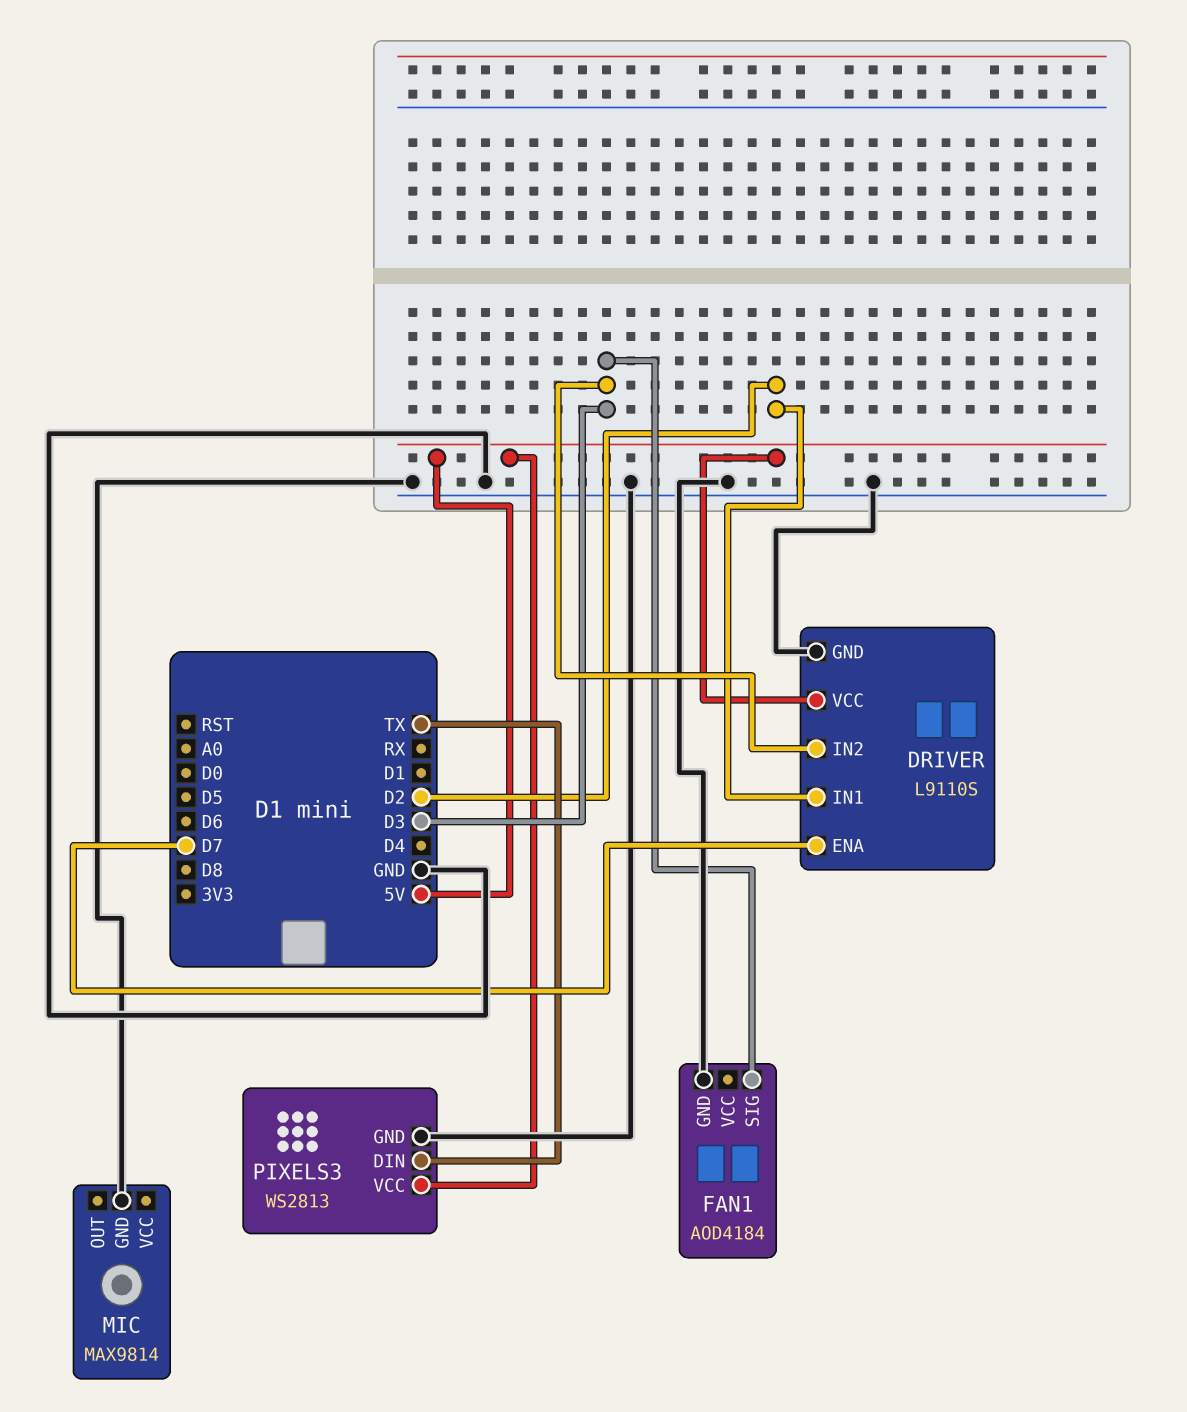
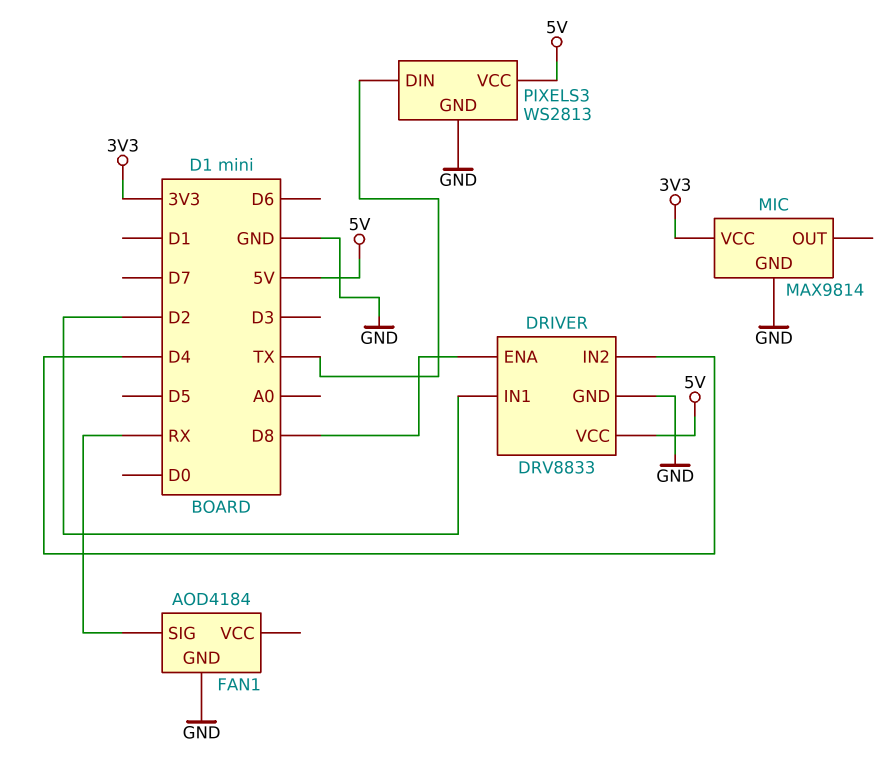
DRIVER: L9110S -> DRV8833
DRIVER pin ENA: D7 -> D8
DRIVER pin IN2: D3 -> D4
FAN1 pin SIG: D3 -> RX
MIC pin VCC: none -> 3V3

